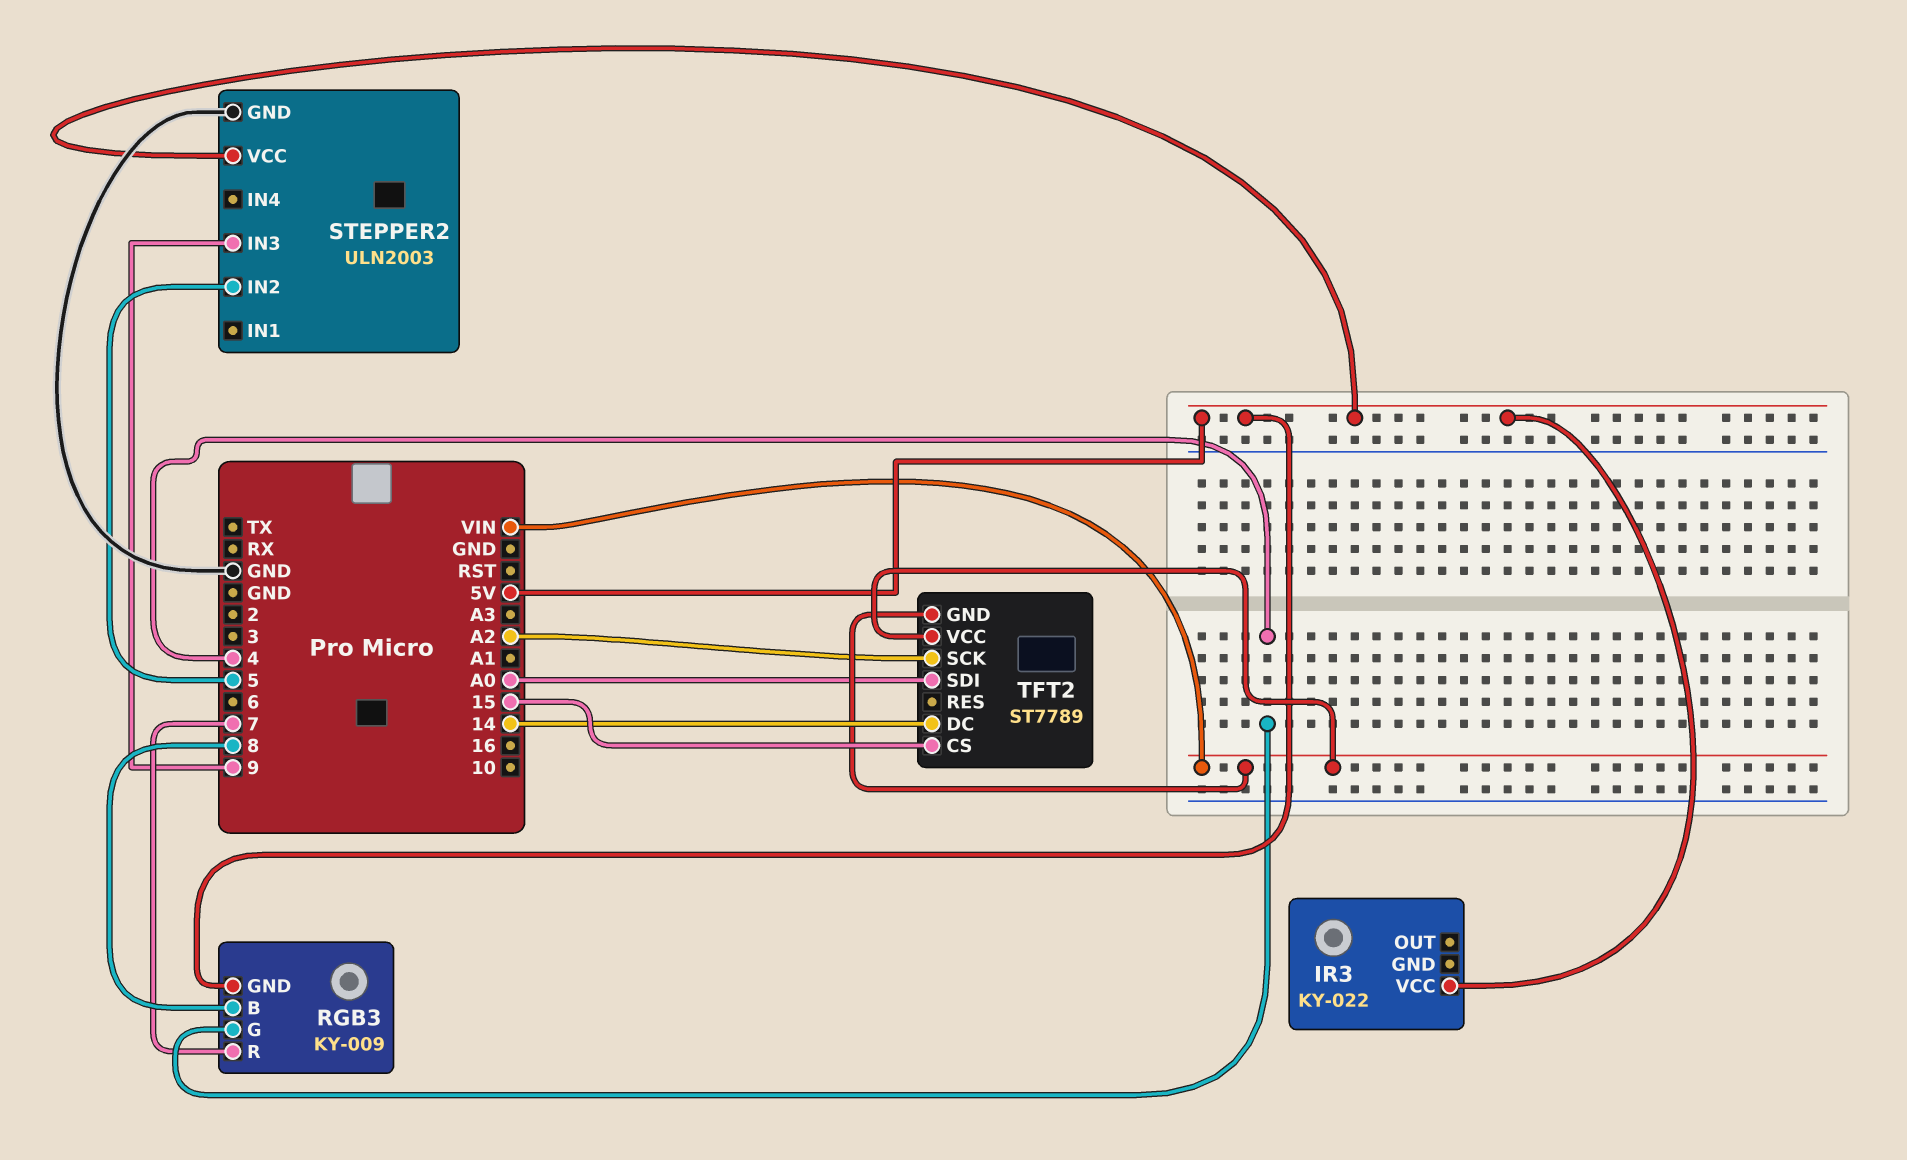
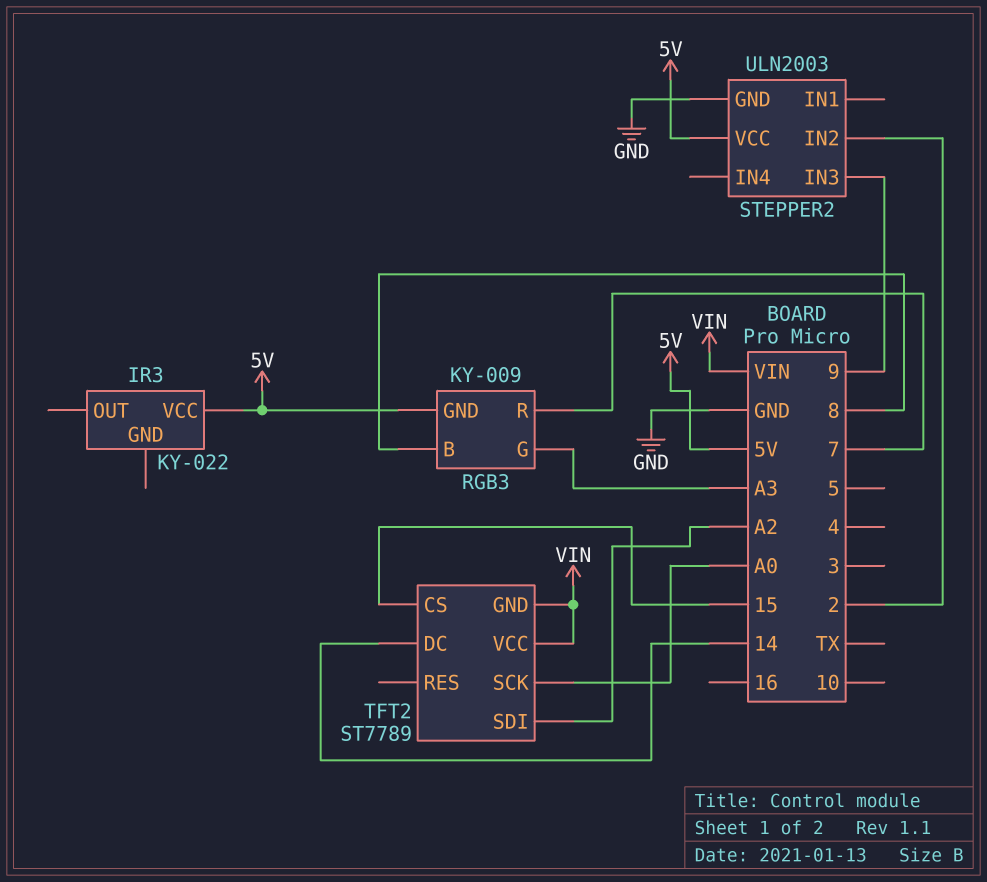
RGB3 pin G: 4 -> A3
STEPPER2 pin IN2: 5 -> 2
TFT2 pin SCK: A2 -> A0
TFT2 pin SDI: A0 -> A2

